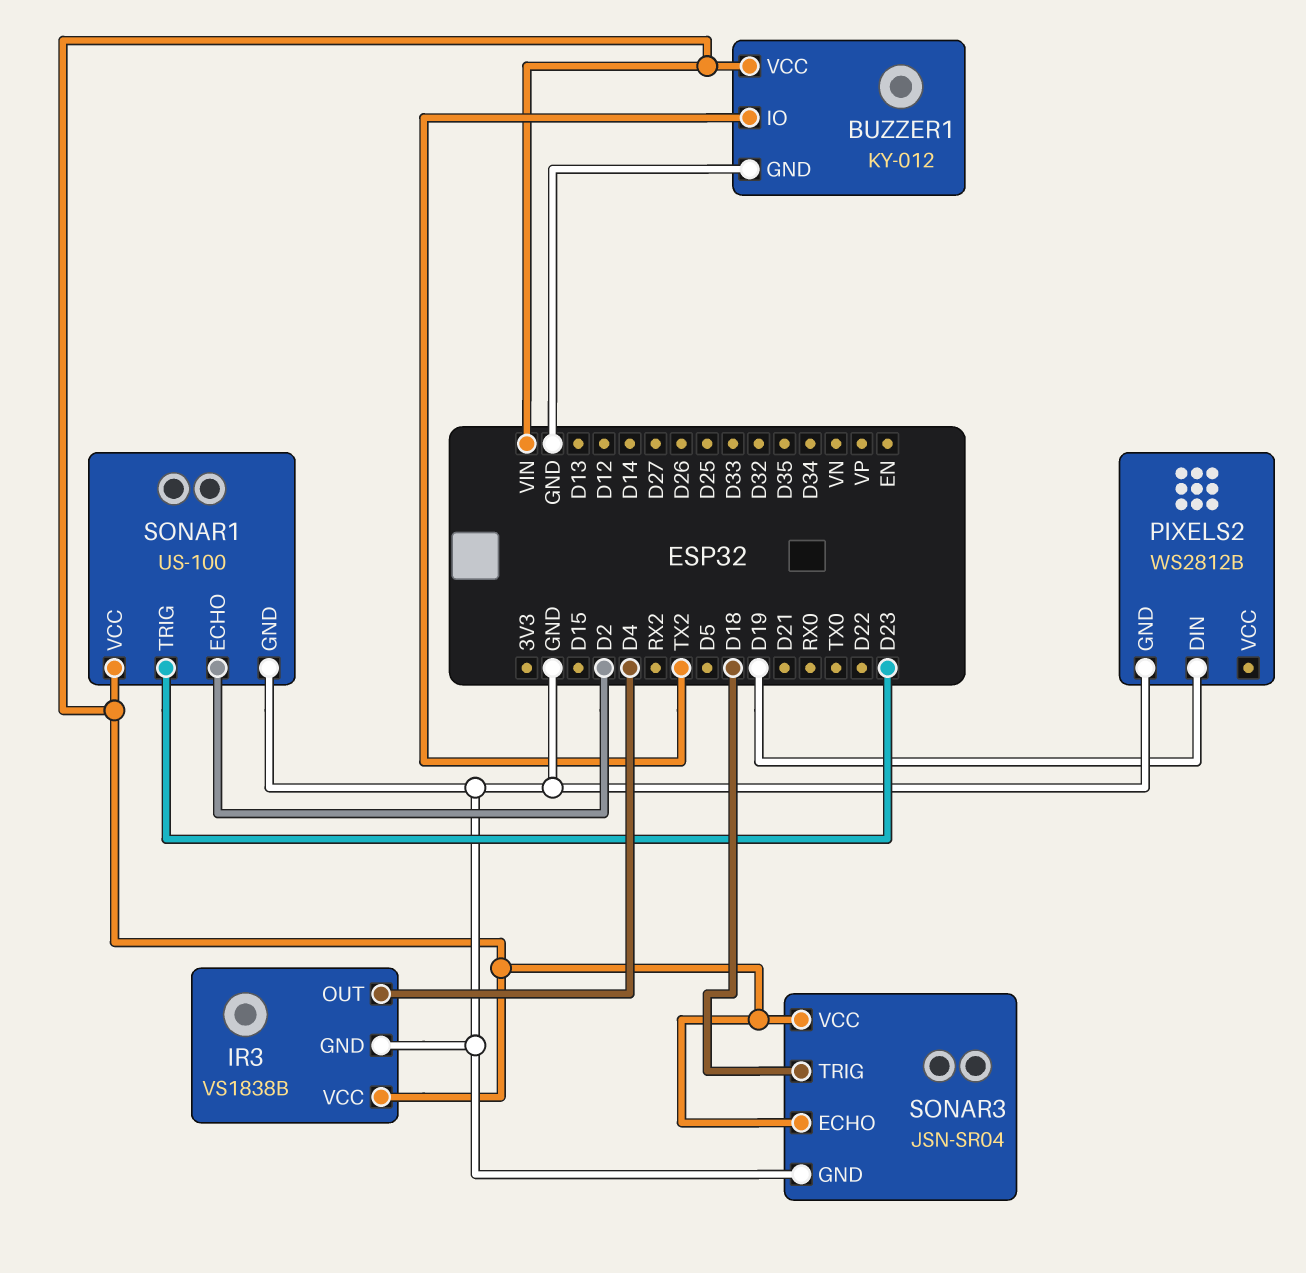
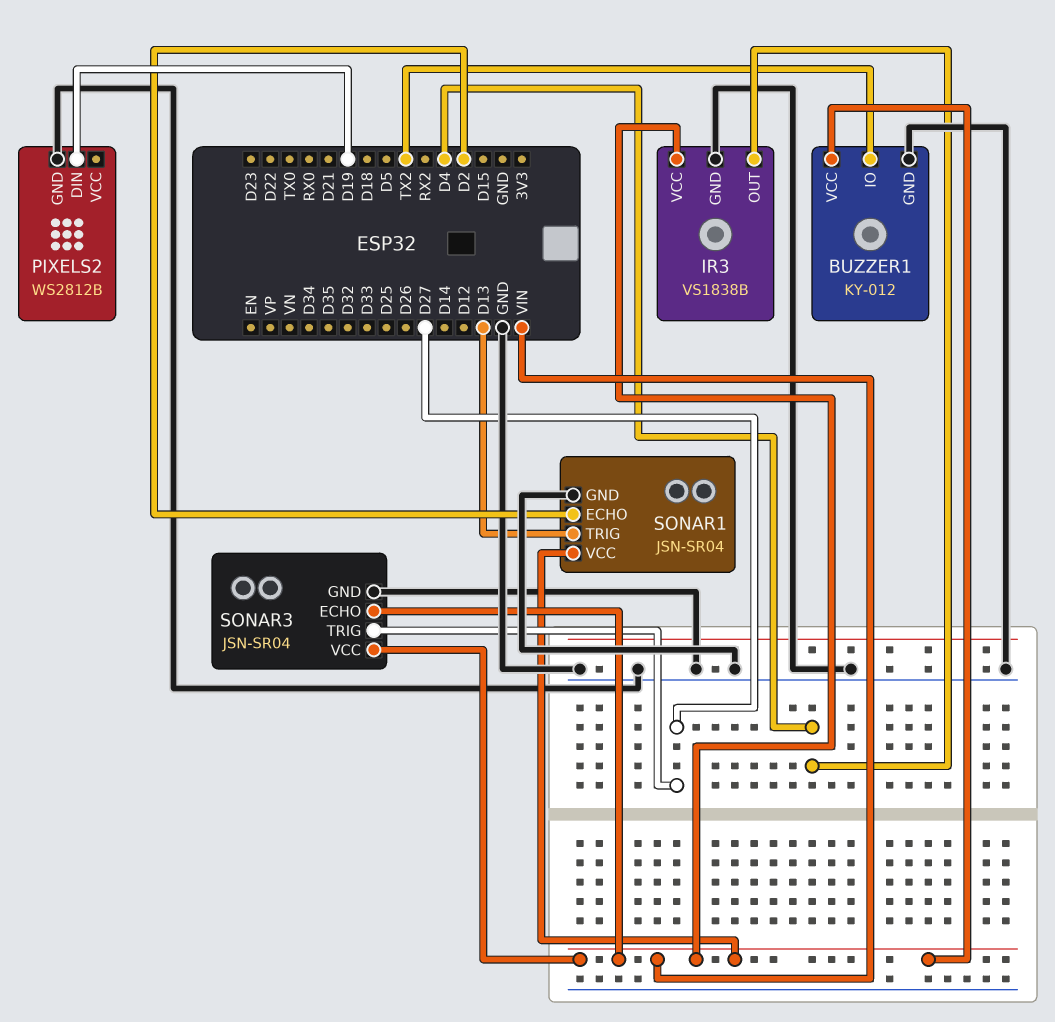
SONAR1: US-100 -> JSN-SR04
SONAR1 pin TRIG: D23 -> D13
SONAR3 pin TRIG: D18 -> D27

